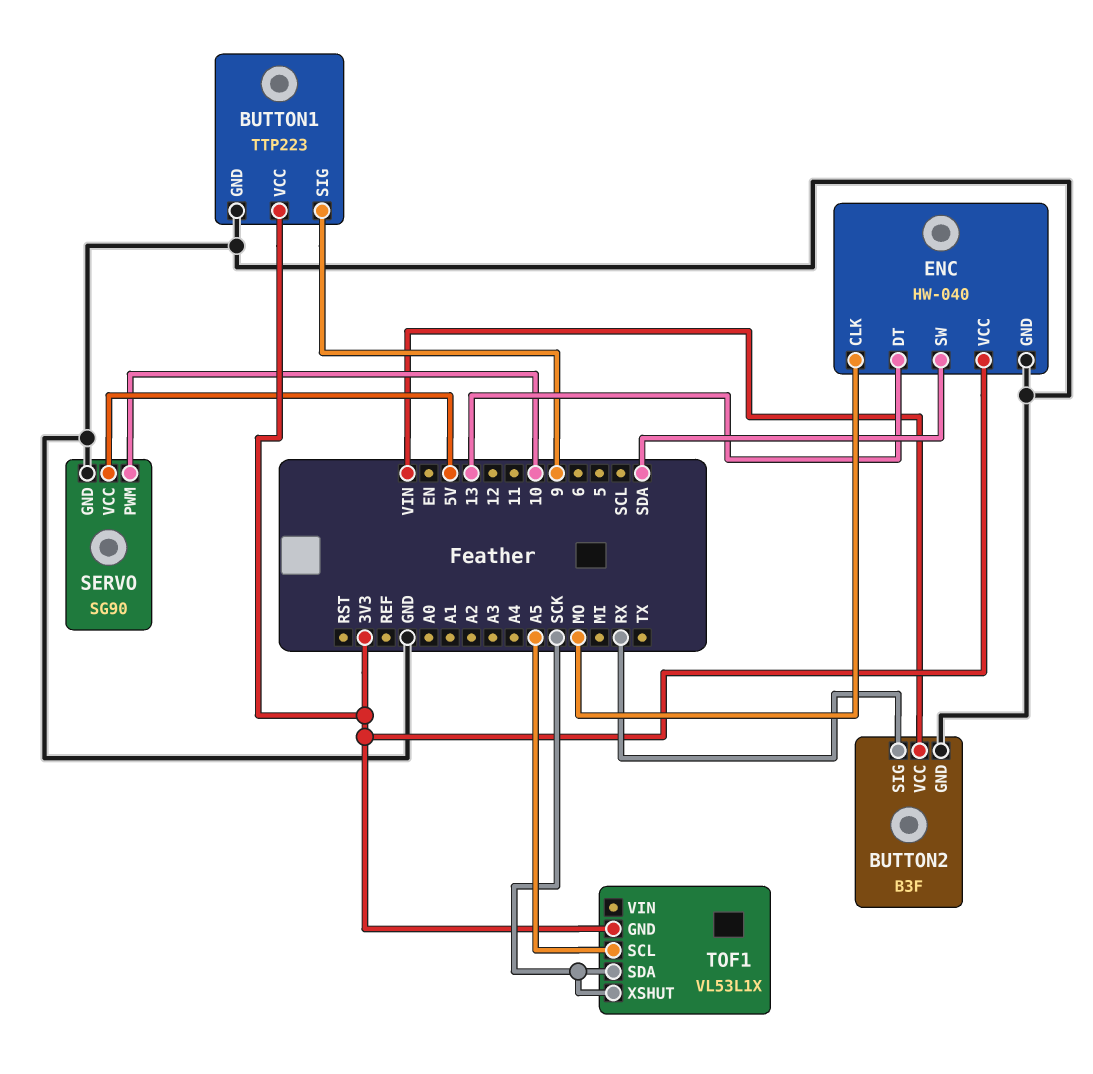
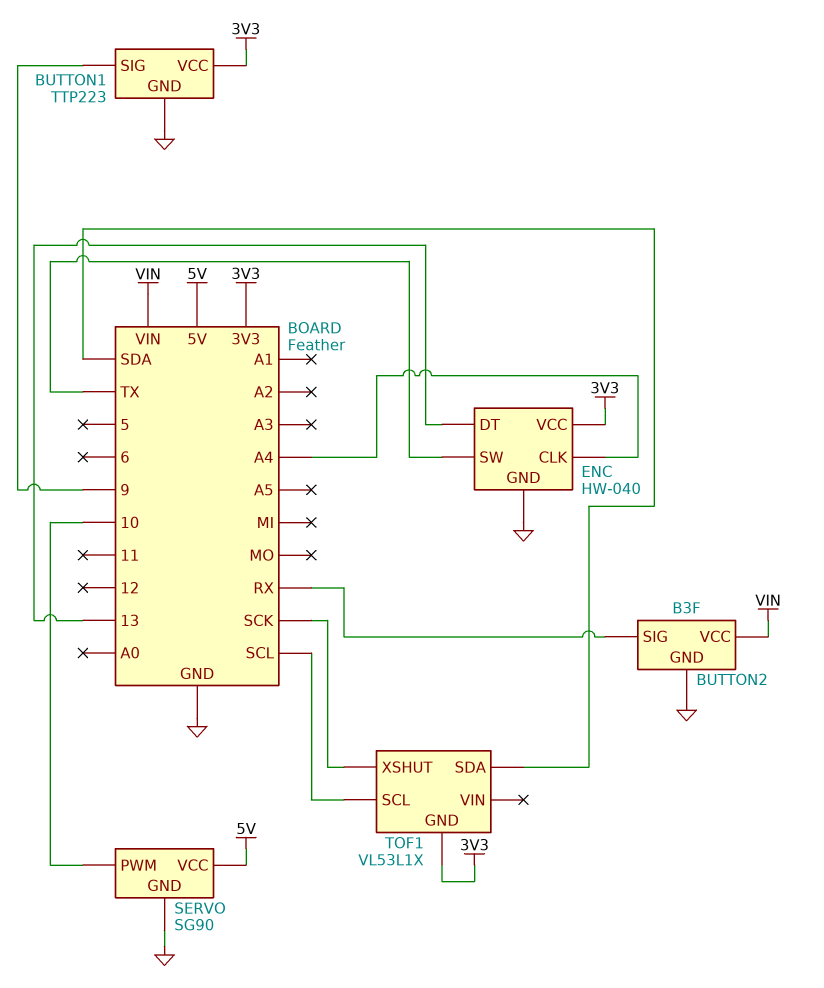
ENC pin CLK: MO -> A4
ENC pin SW: SDA -> TX
TOF1 pin SCL: A5 -> SCL
TOF1 pin SDA: SCK -> SDA

